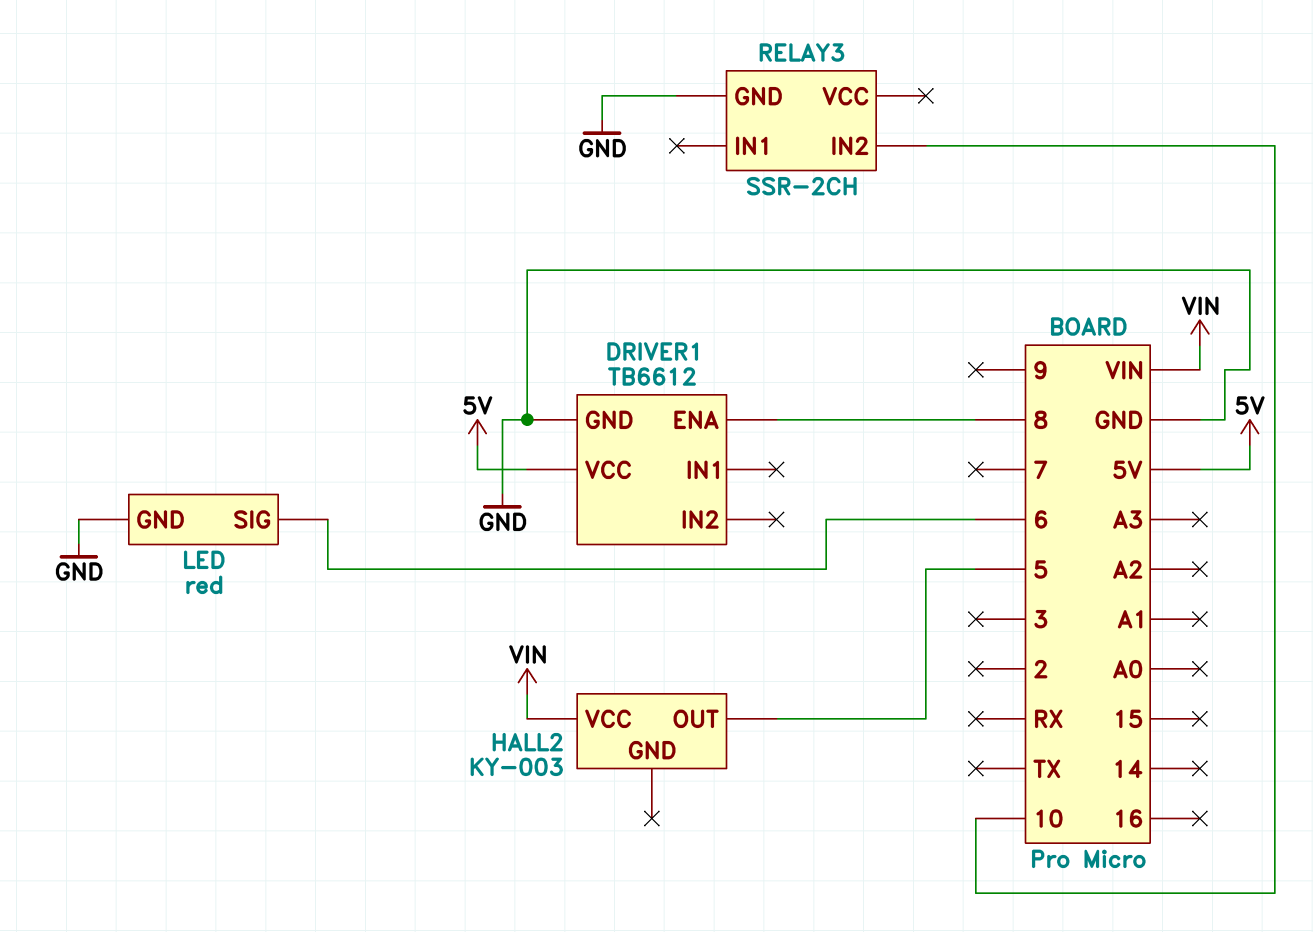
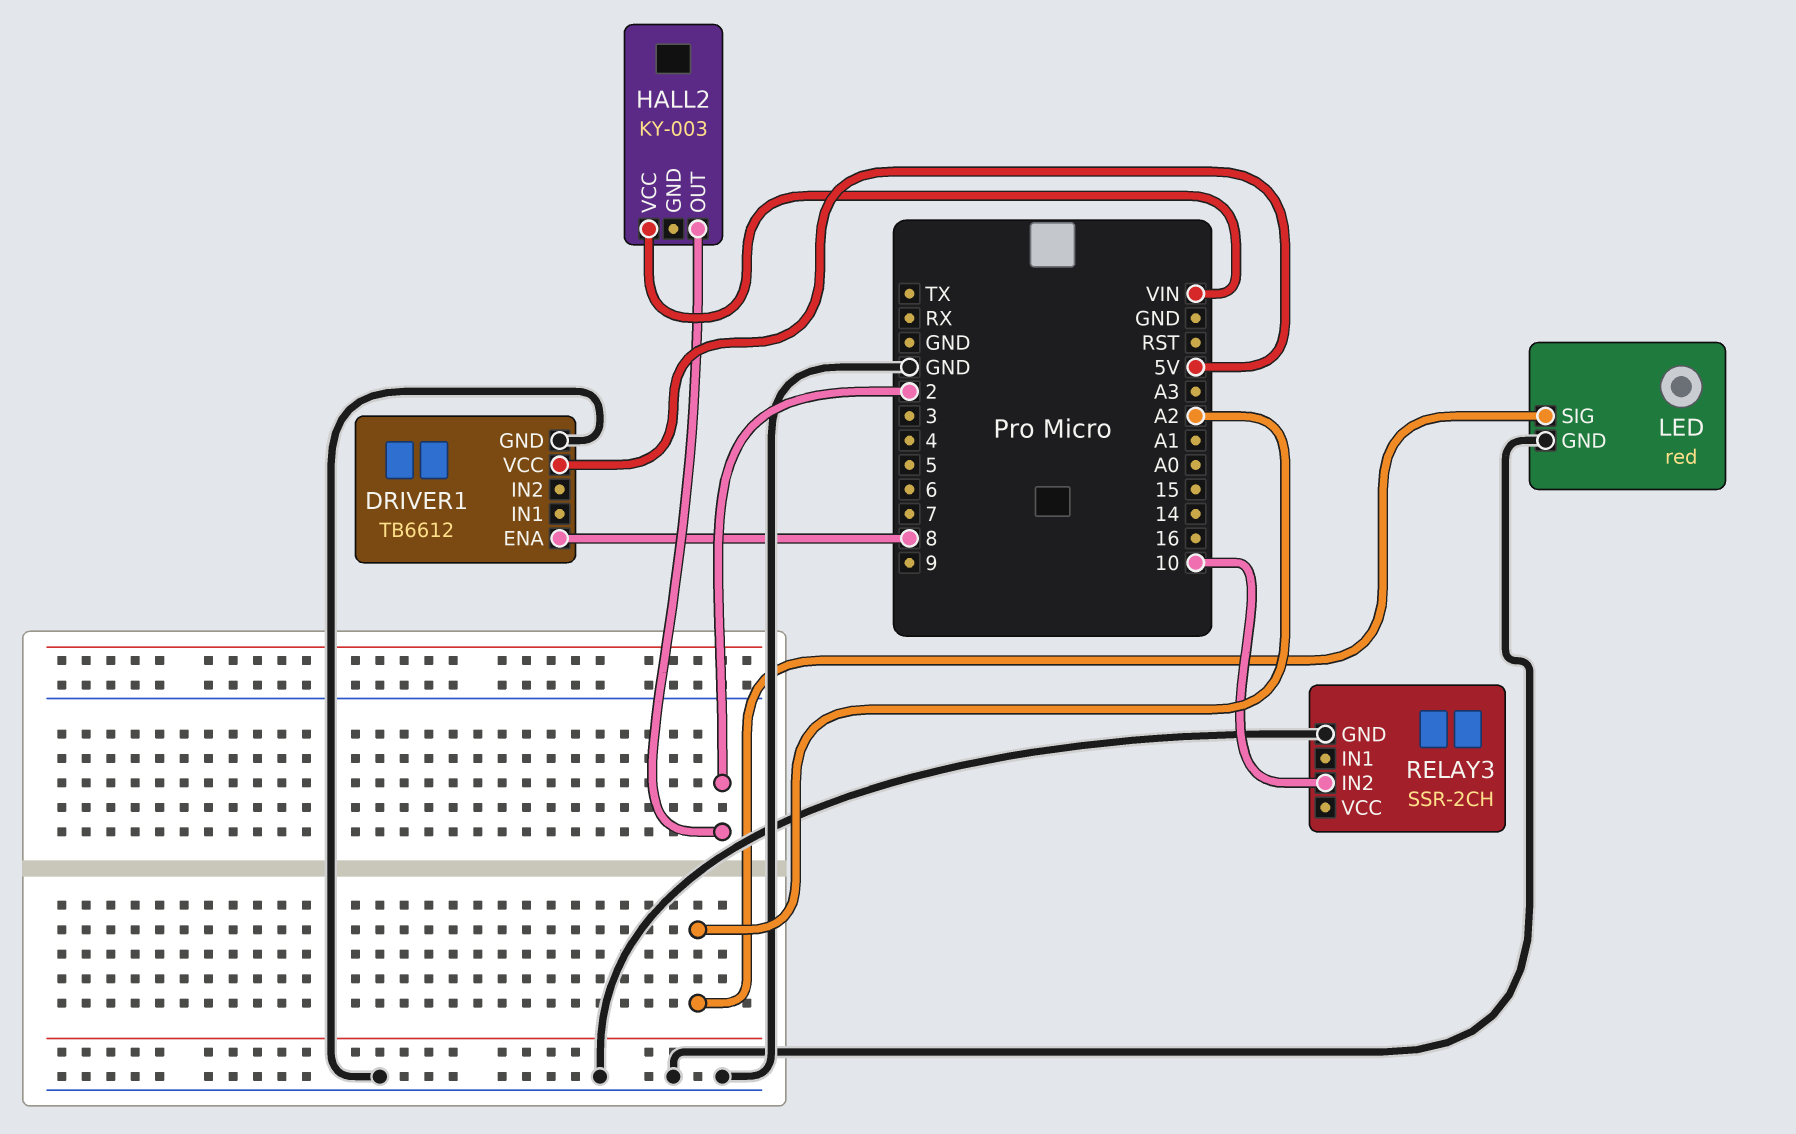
HALL2 pin OUT: 5 -> 2
LED pin SIG: 6 -> A2

